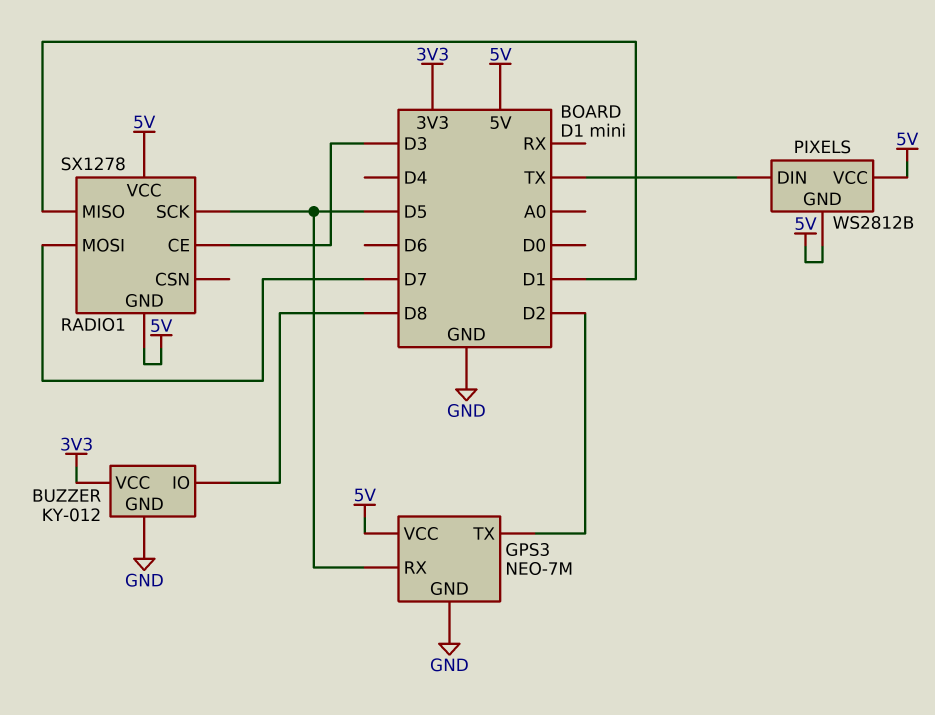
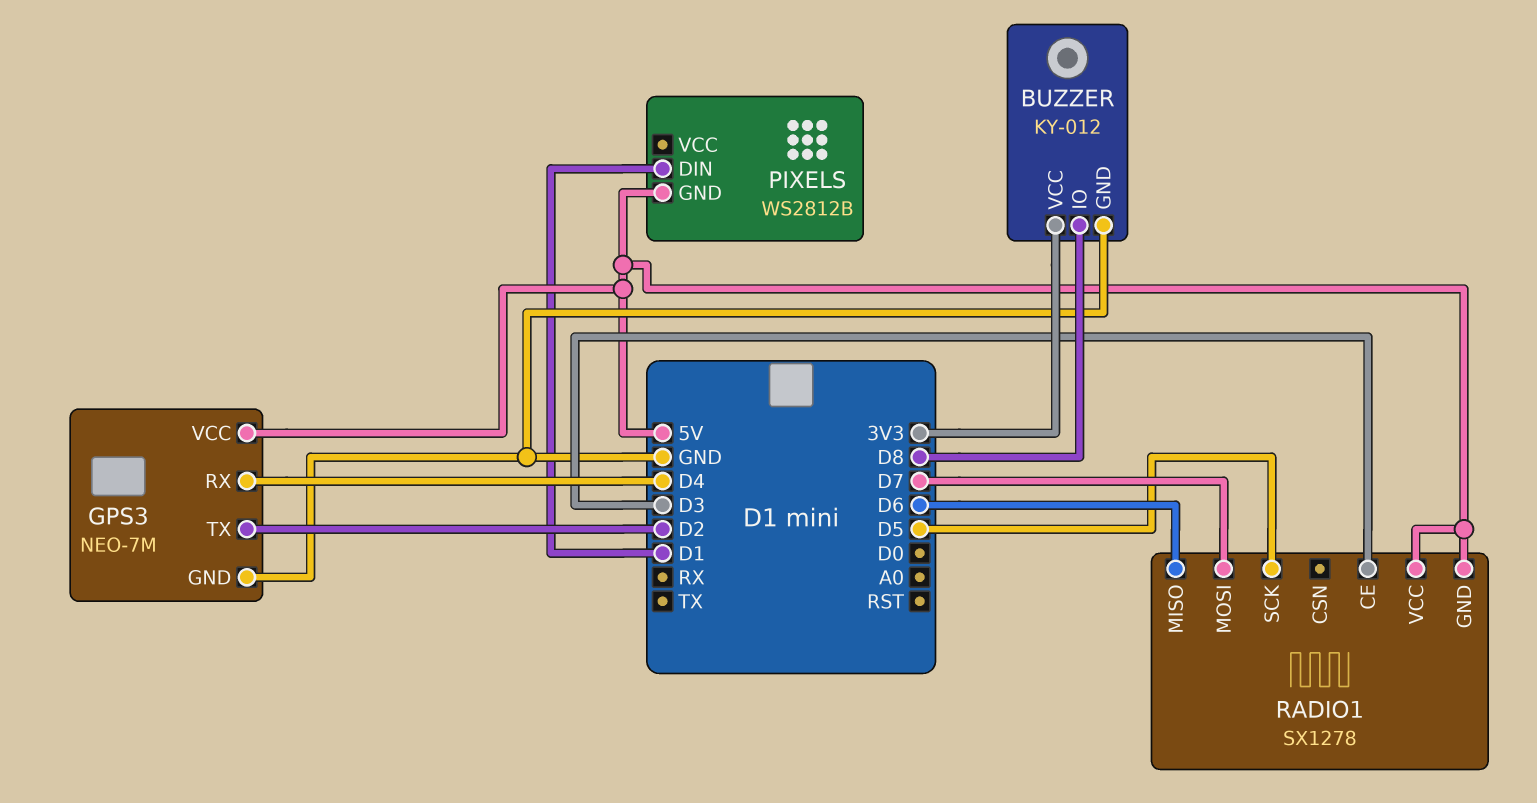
GPS3 pin RX: D5 -> D4
PIXELS pin DIN: TX -> D1
PIXELS pin VCC: 5V -> none
RADIO1 pin MISO: D1 -> D6

